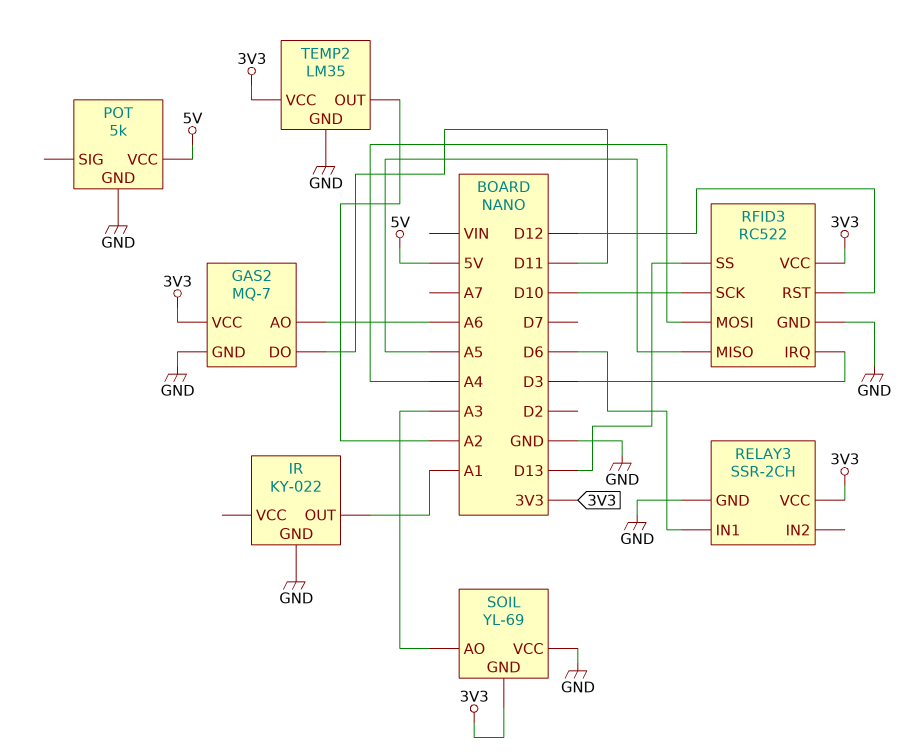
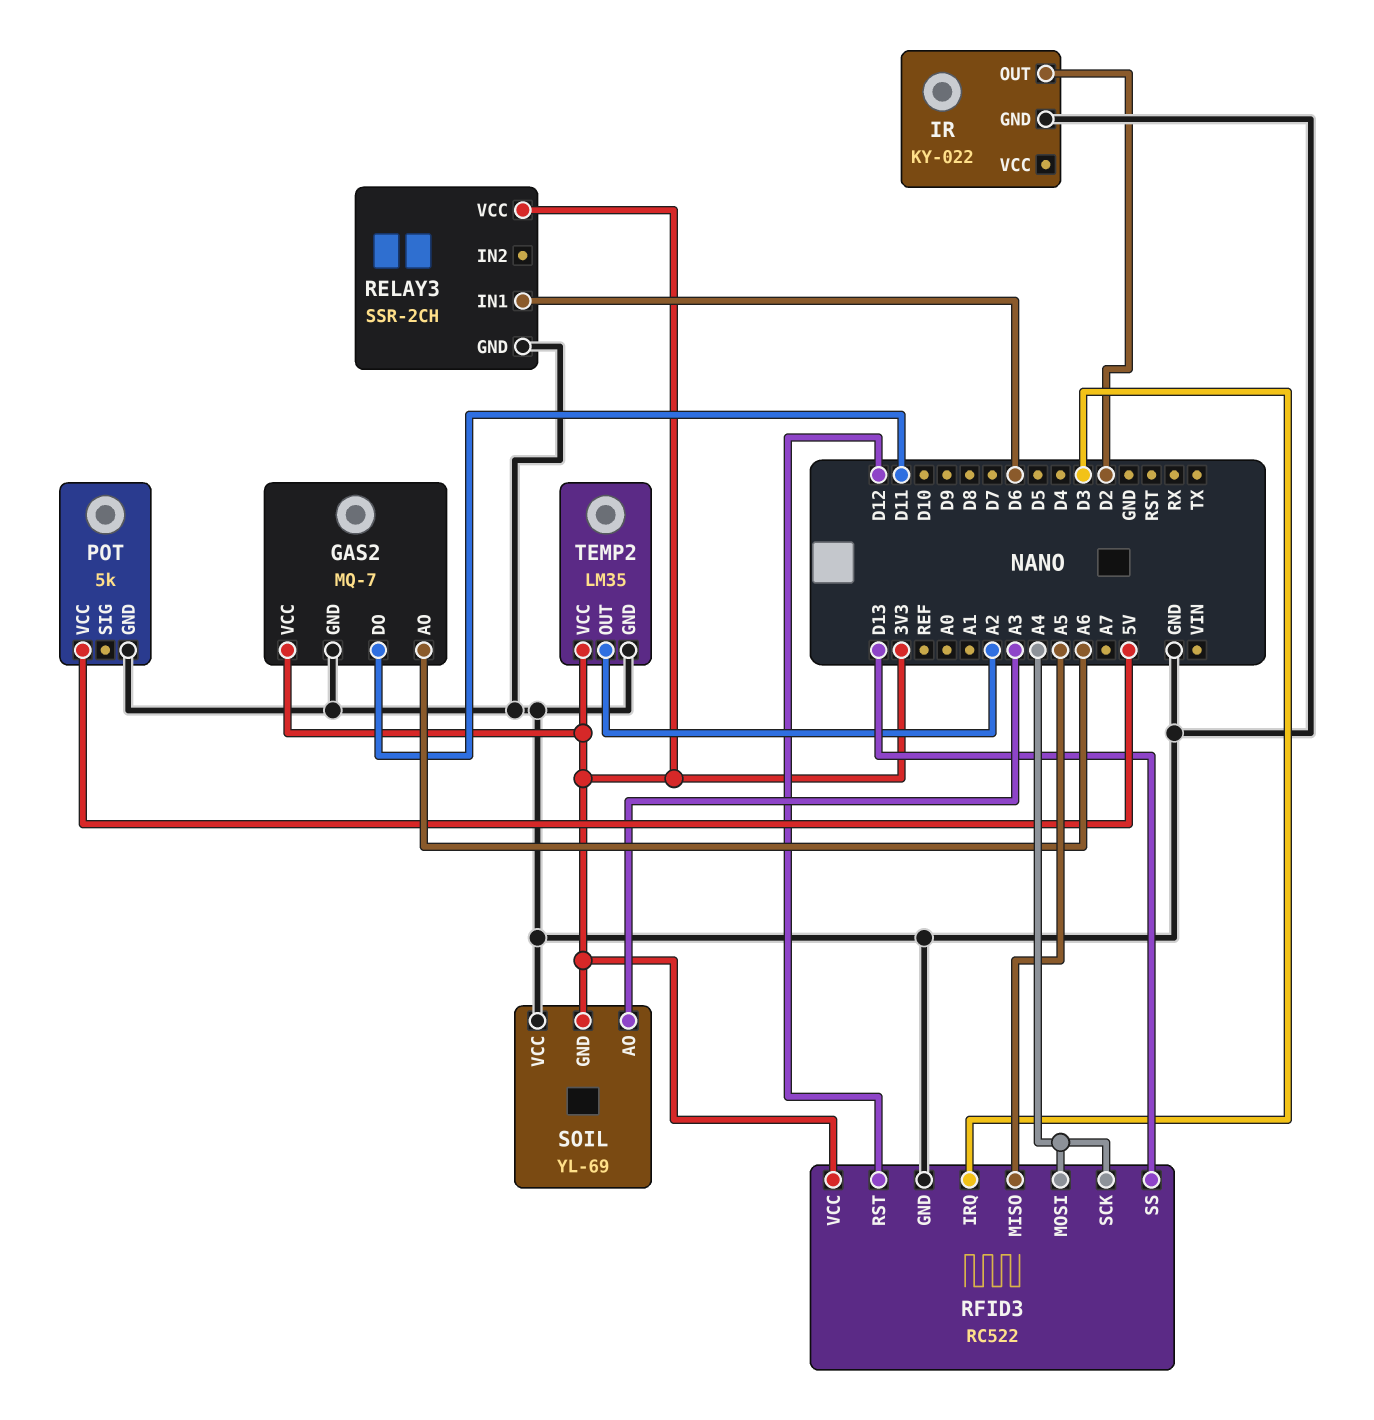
IR pin OUT: A1 -> D2
RFID3 pin SCK: D10 -> A4

